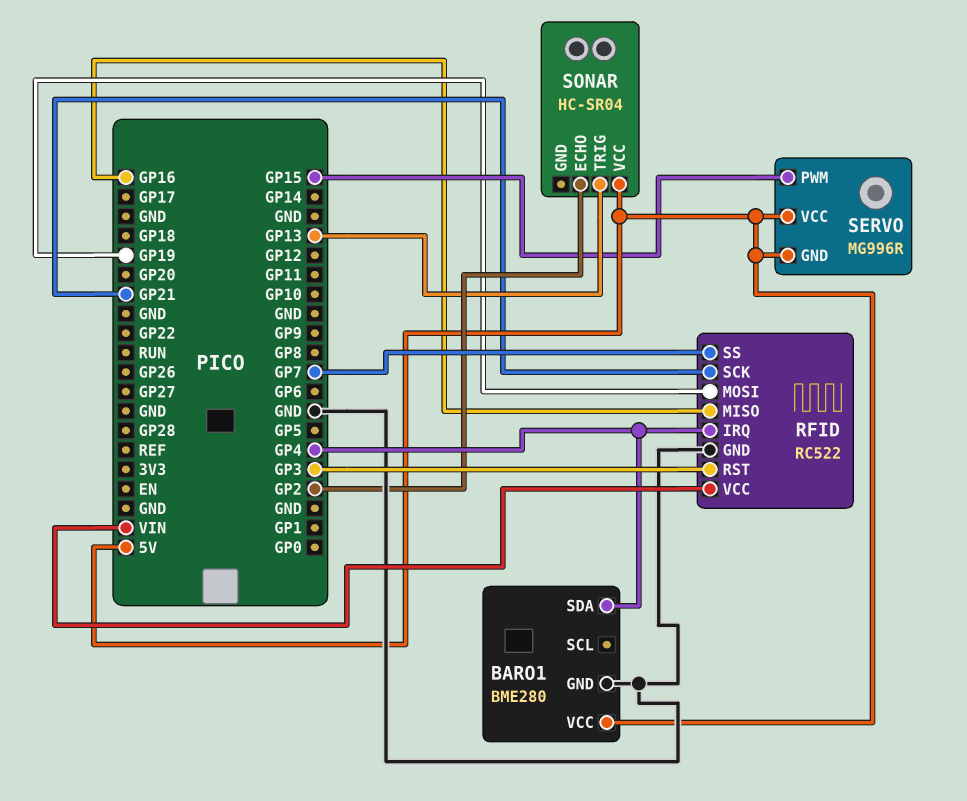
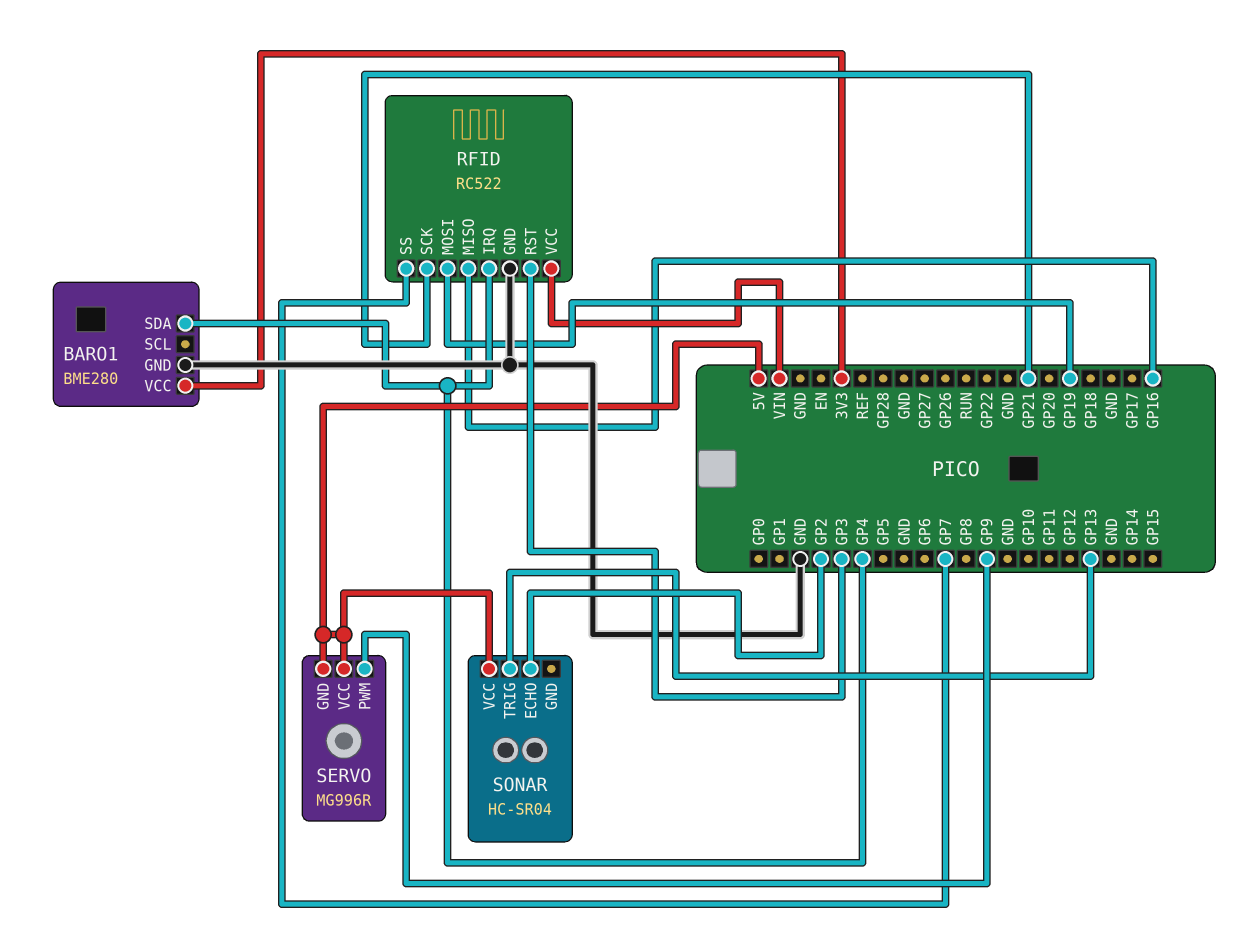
BARO1 pin VCC: 5V -> 3V3
SERVO pin PWM: GP15 -> GP9

